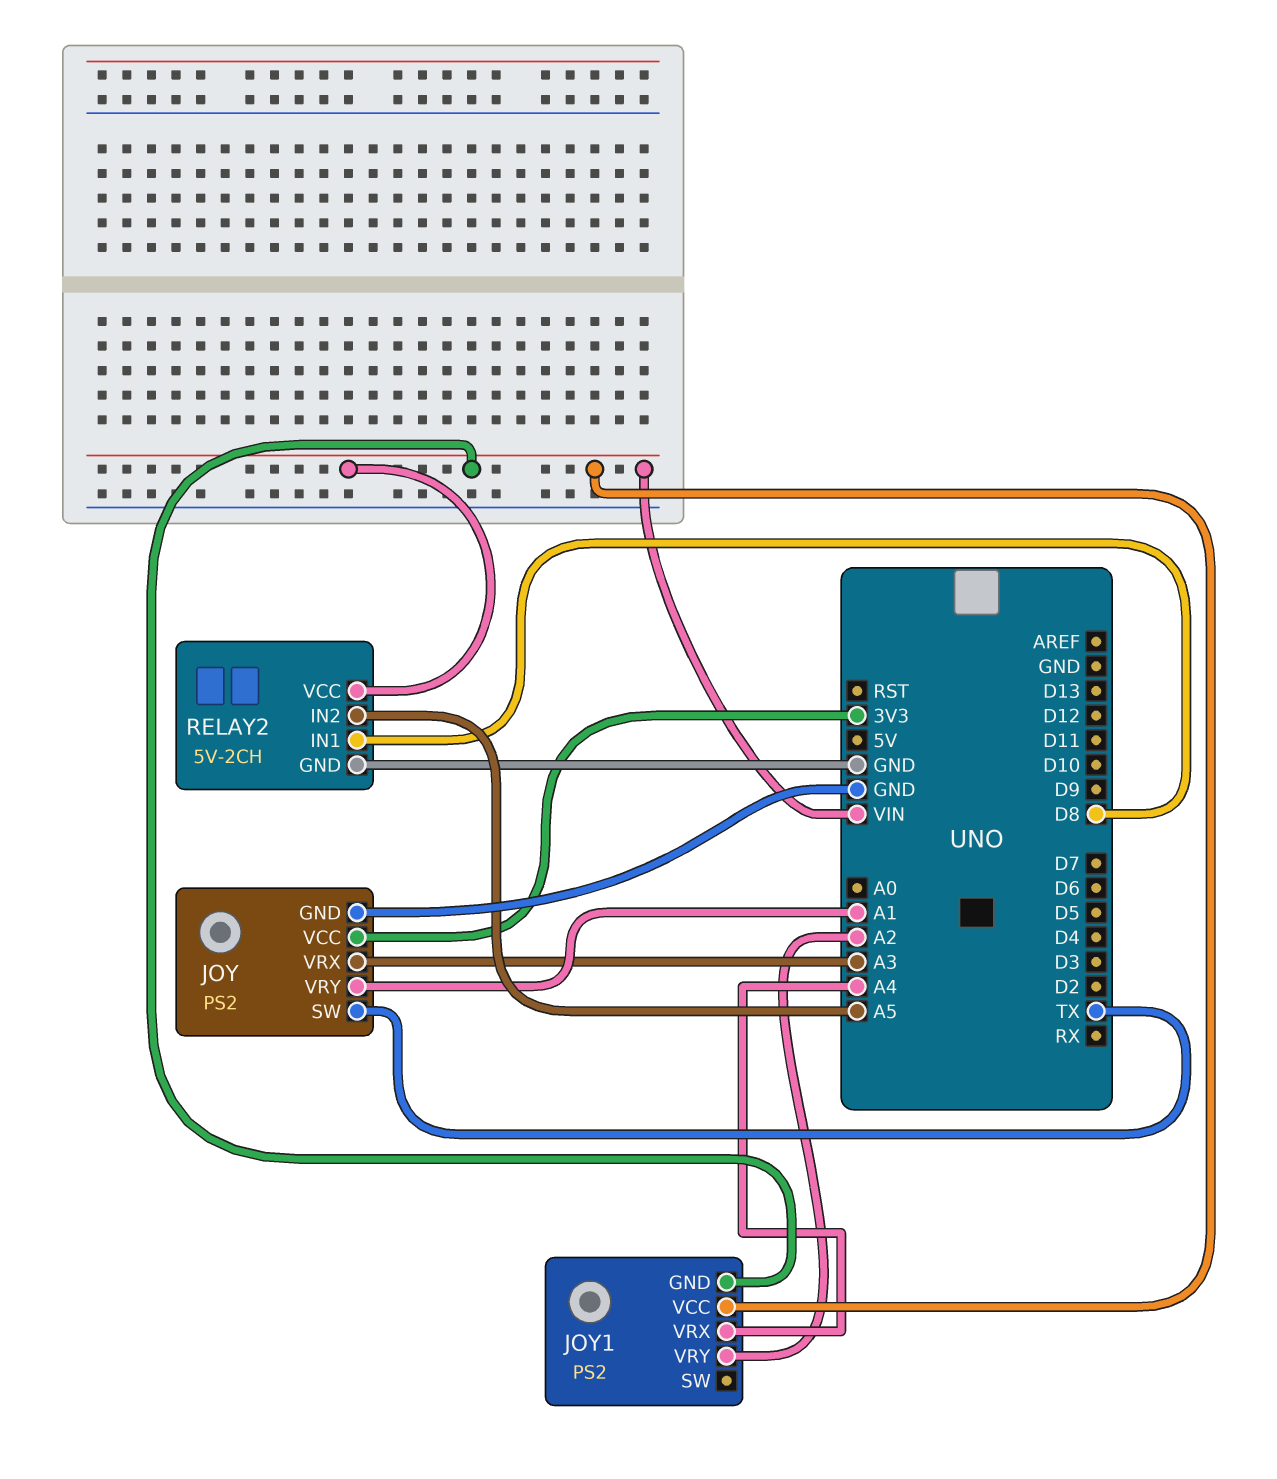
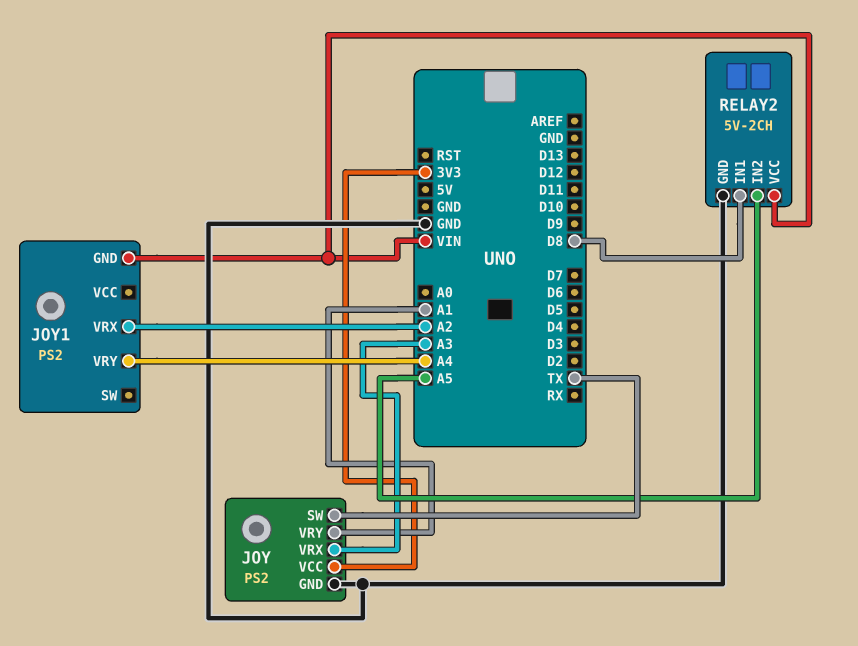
JOY1 pin VCC: VIN -> none
JOY1 pin VRX: A4 -> A2
JOY1 pin VRY: A2 -> A4

